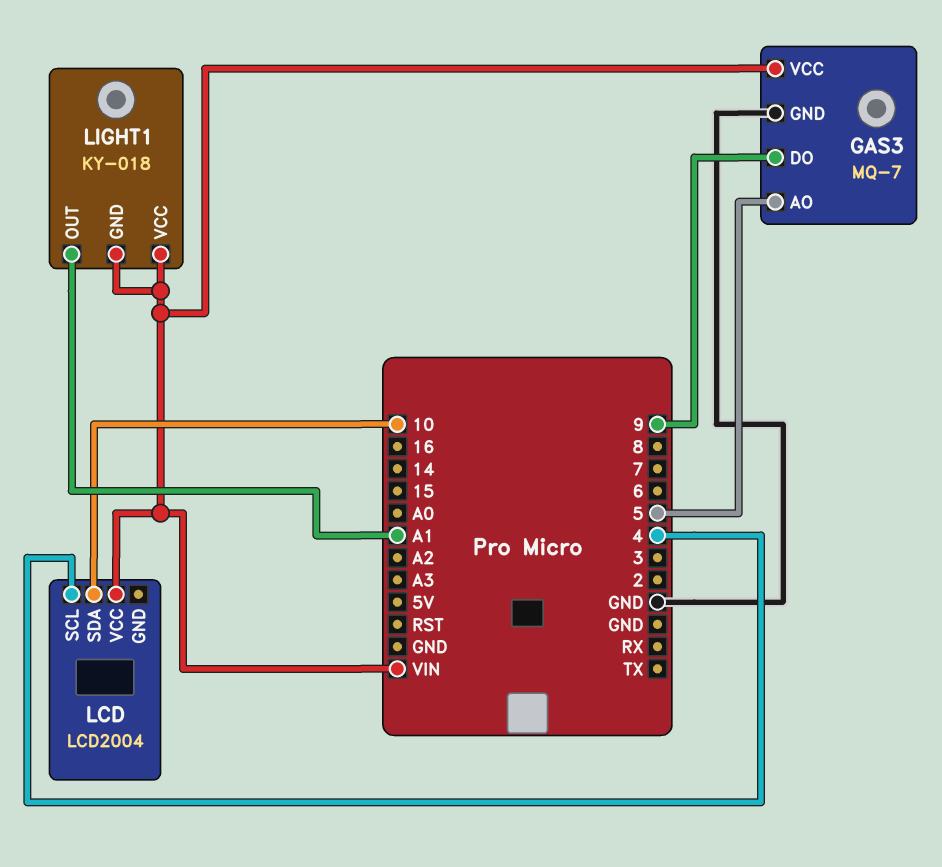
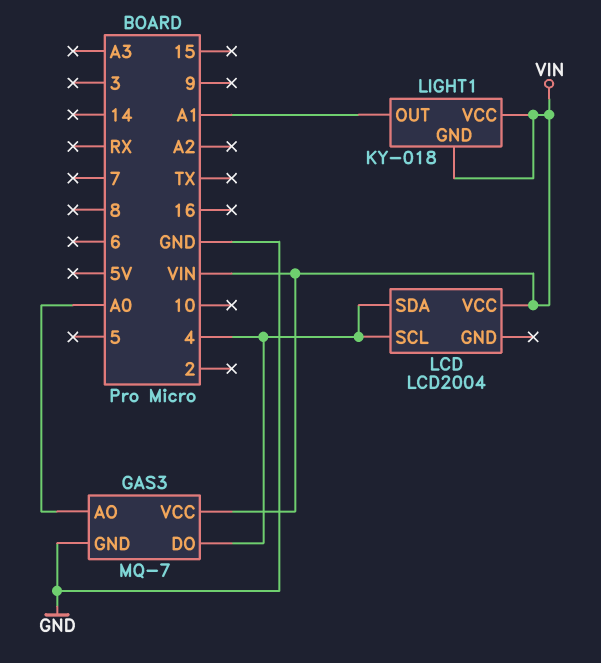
GAS3 pin AO: 5 -> A0
GAS3 pin DO: 9 -> 4
LCD pin SDA: 10 -> 4

